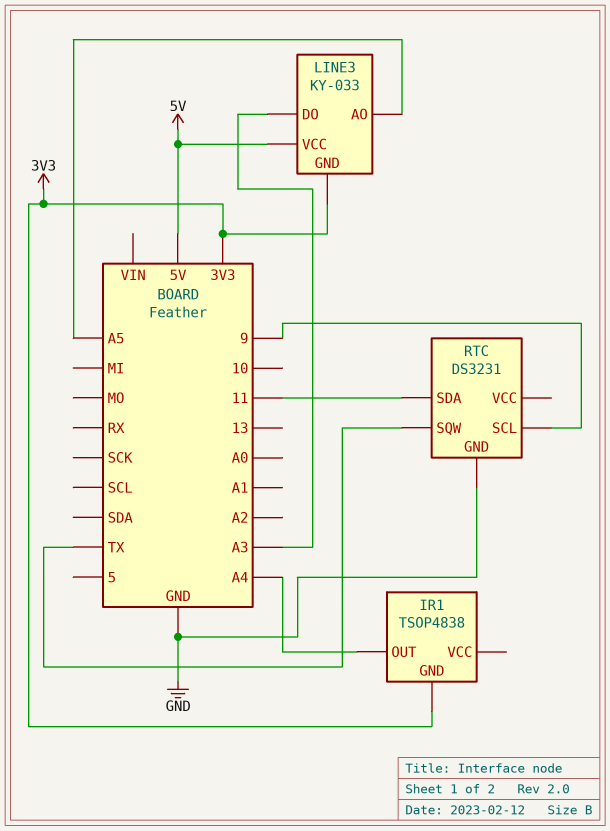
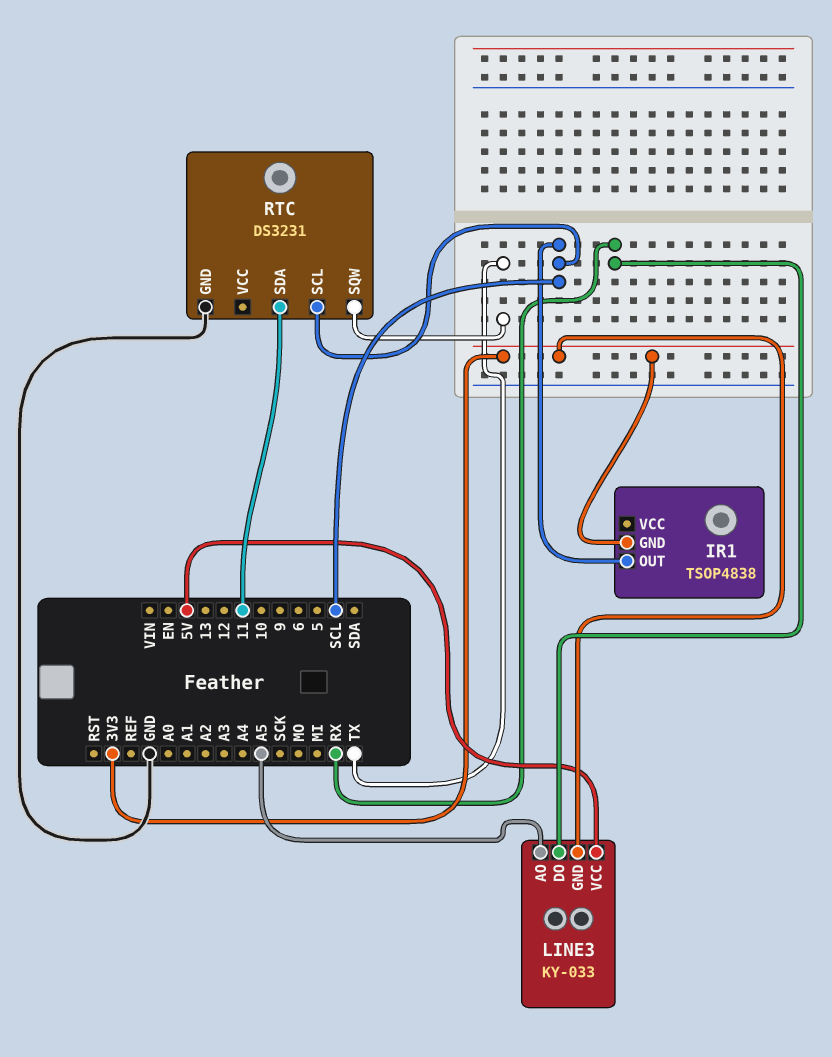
IR1 pin OUT: A4 -> SCL
LINE3 pin DO: A3 -> RX
RTC pin SCL: 9 -> SCL

